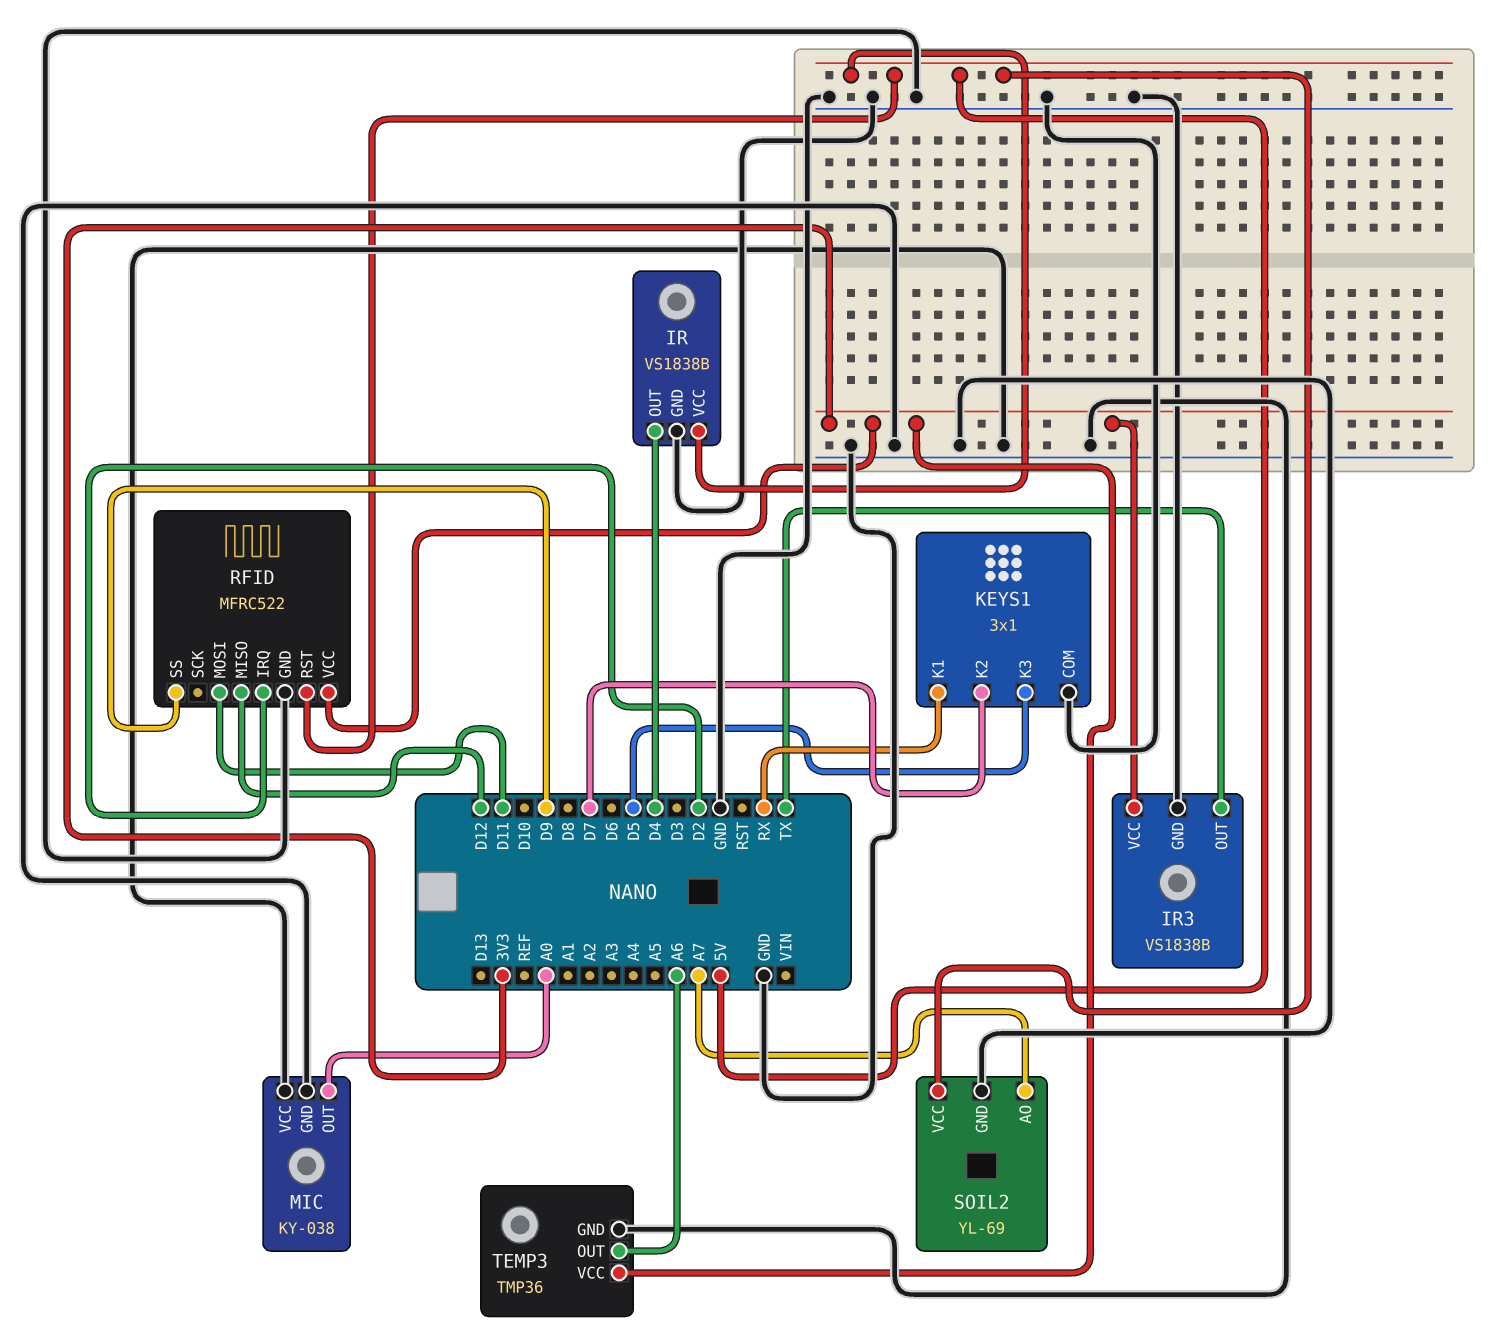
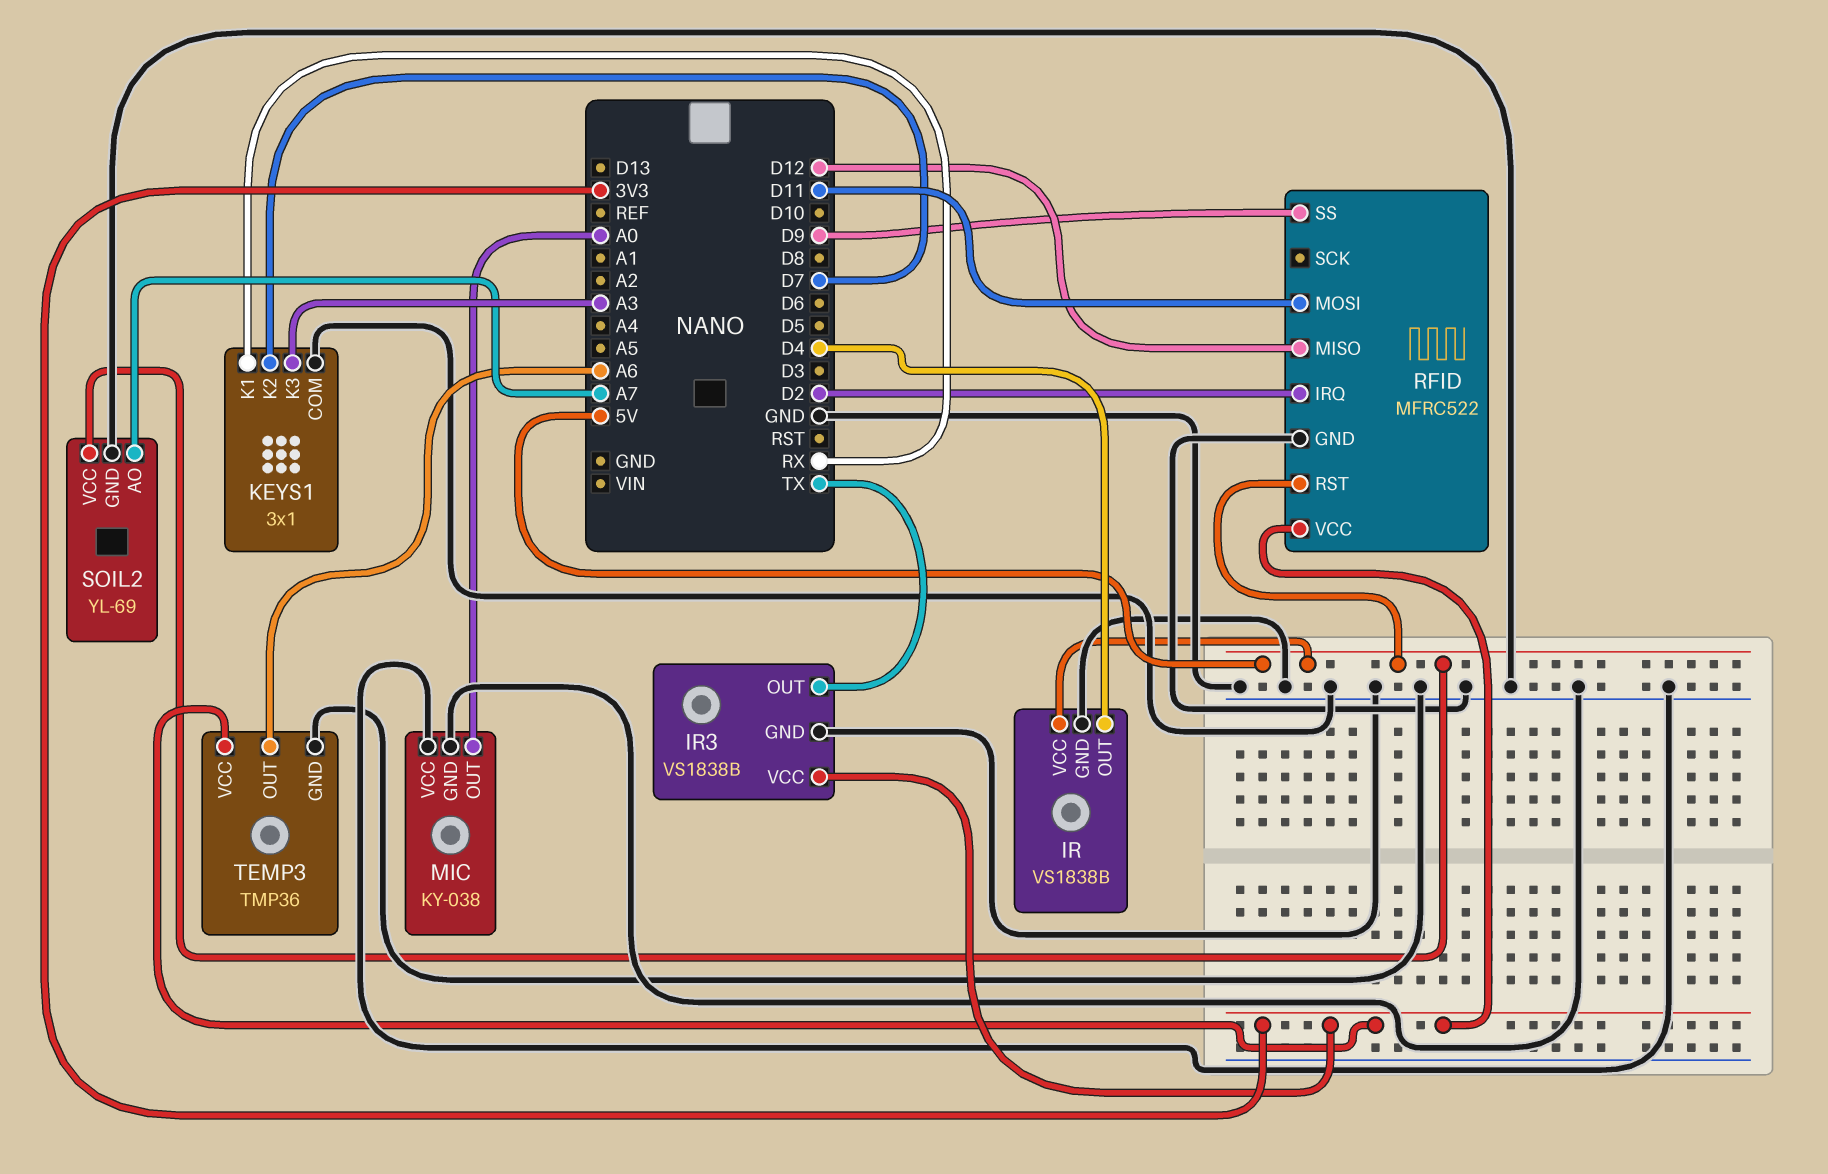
KEYS1 pin K3: D5 -> A3

